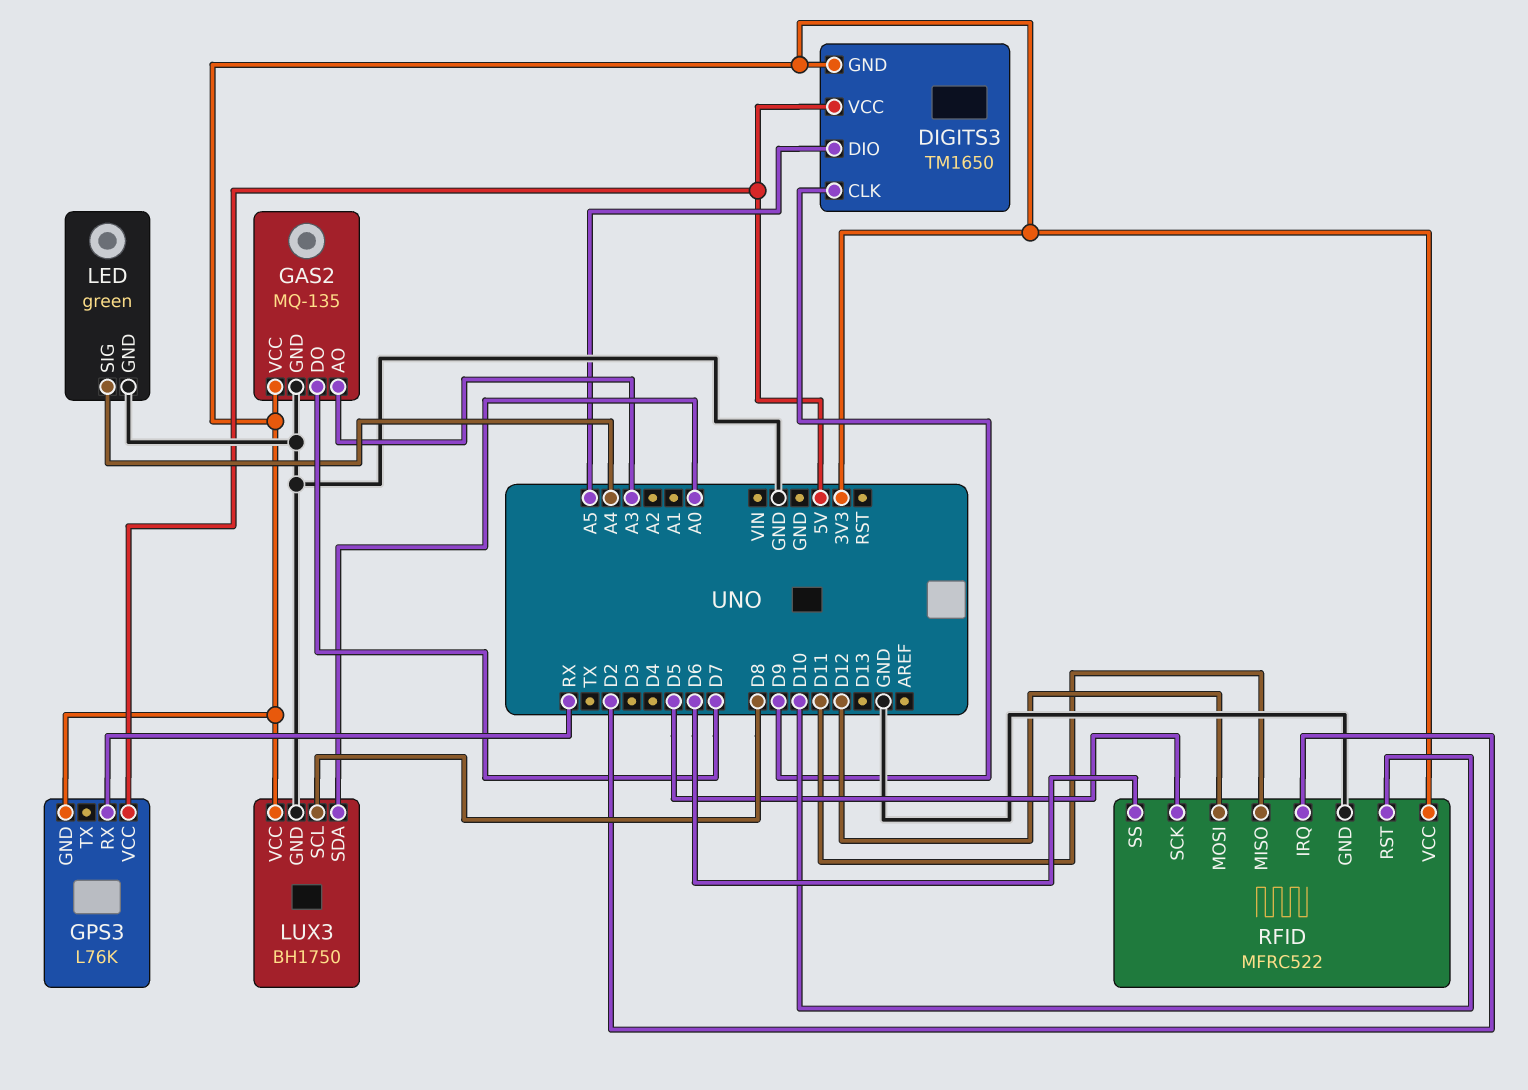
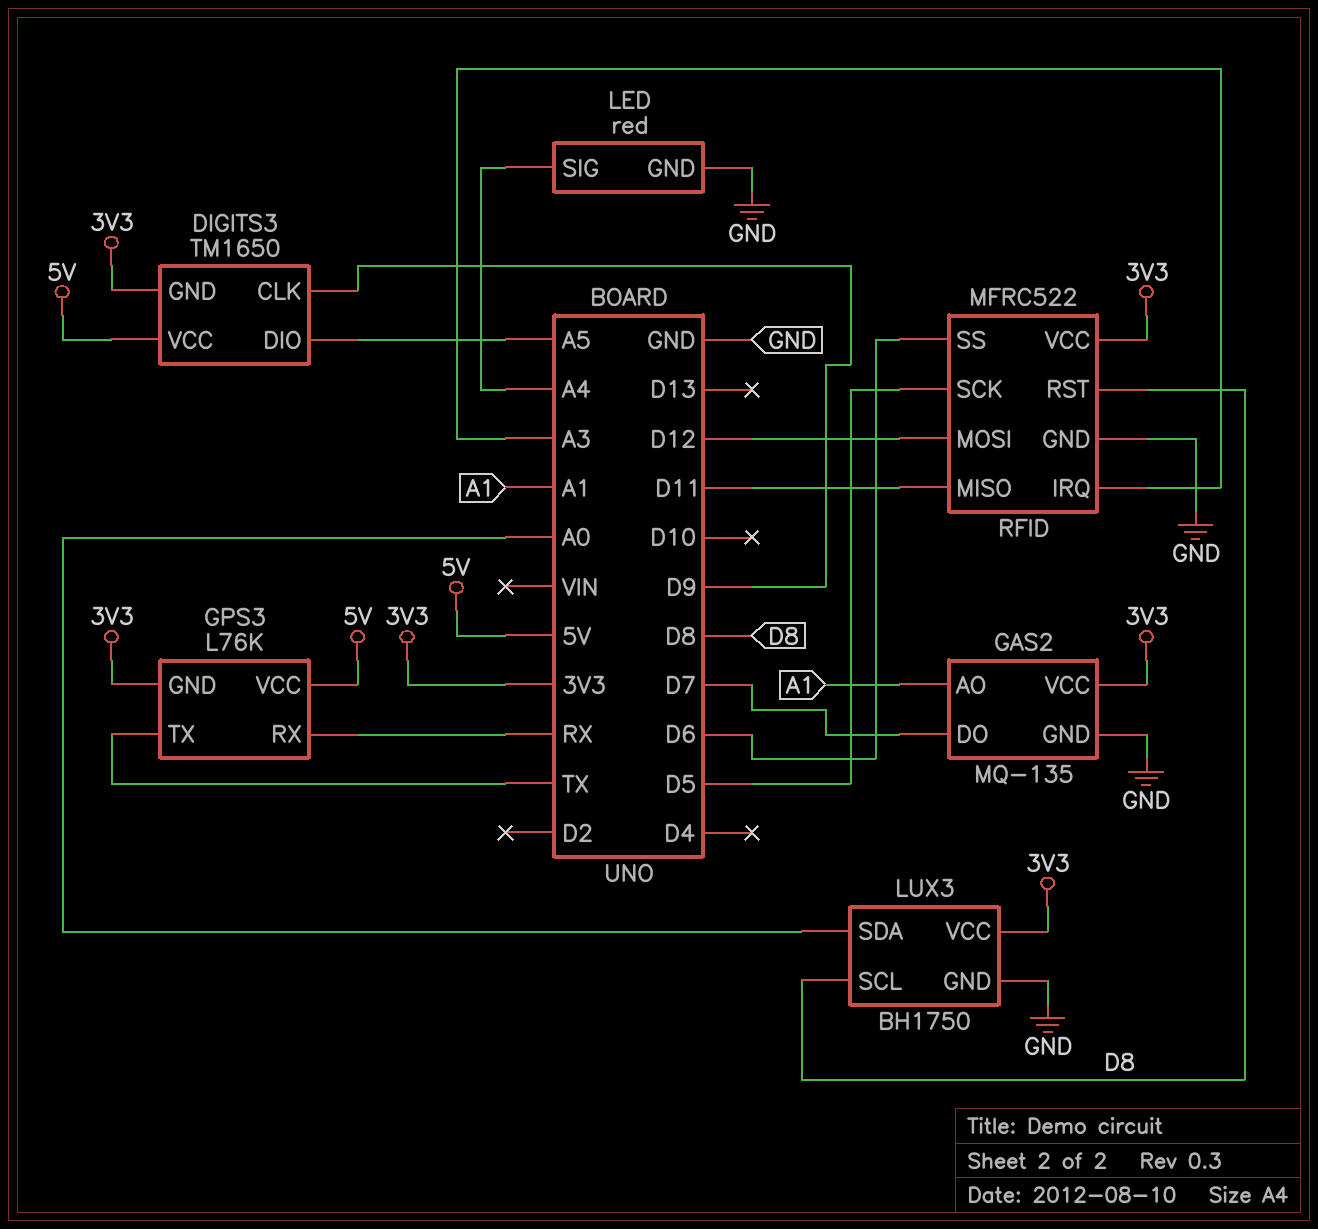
GAS2 pin AO: A3 -> A1
GPS3 pin TX: none -> TX
LED: green -> red
RFID pin IRQ: D2 -> A3
RFID pin RST: D10 -> D8

